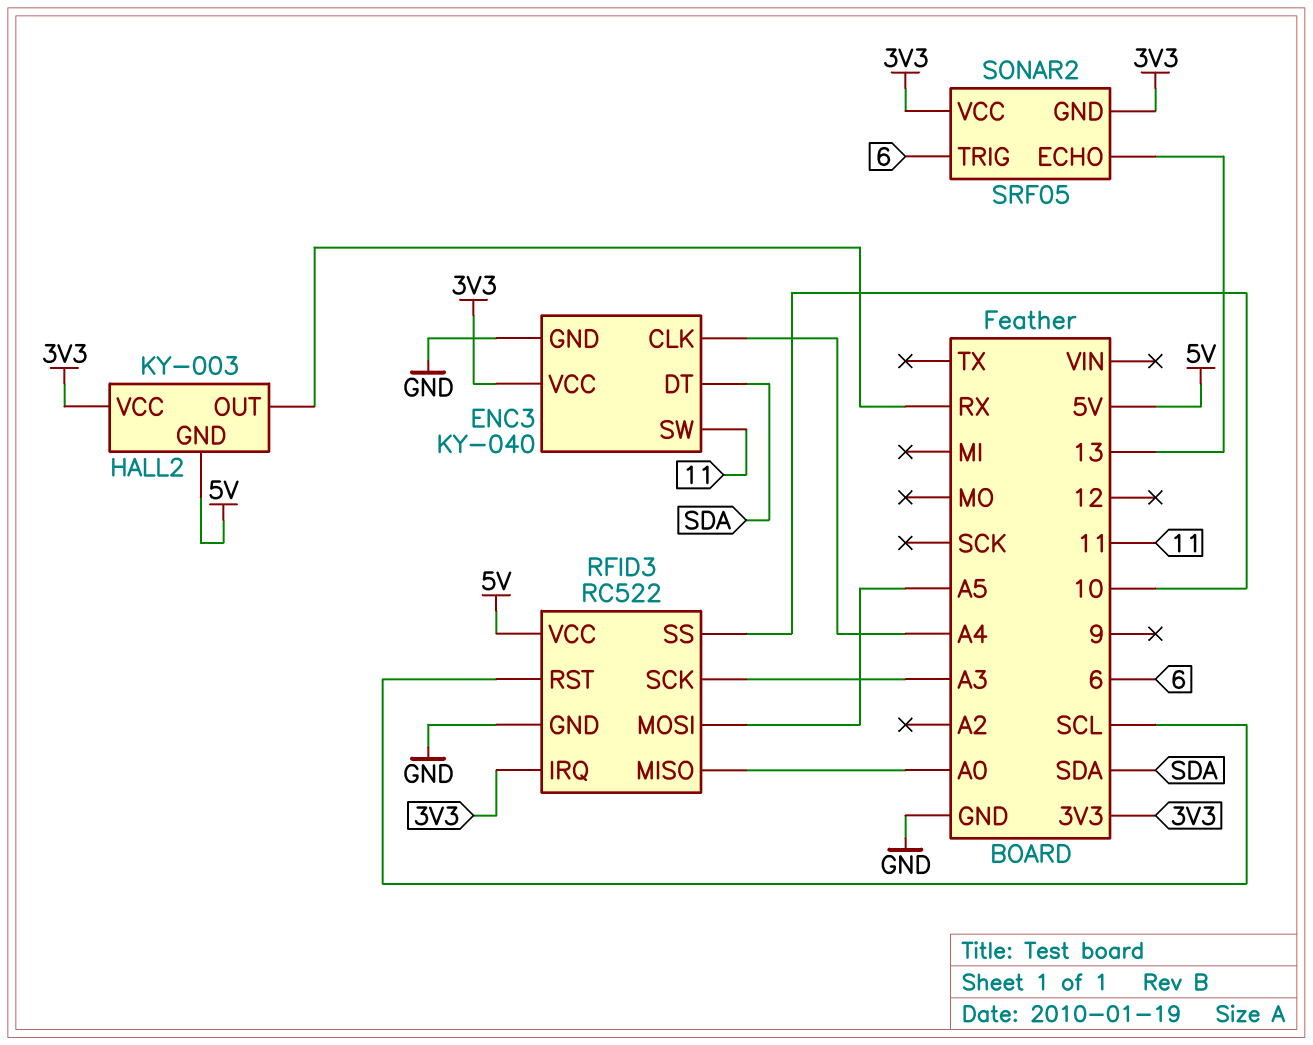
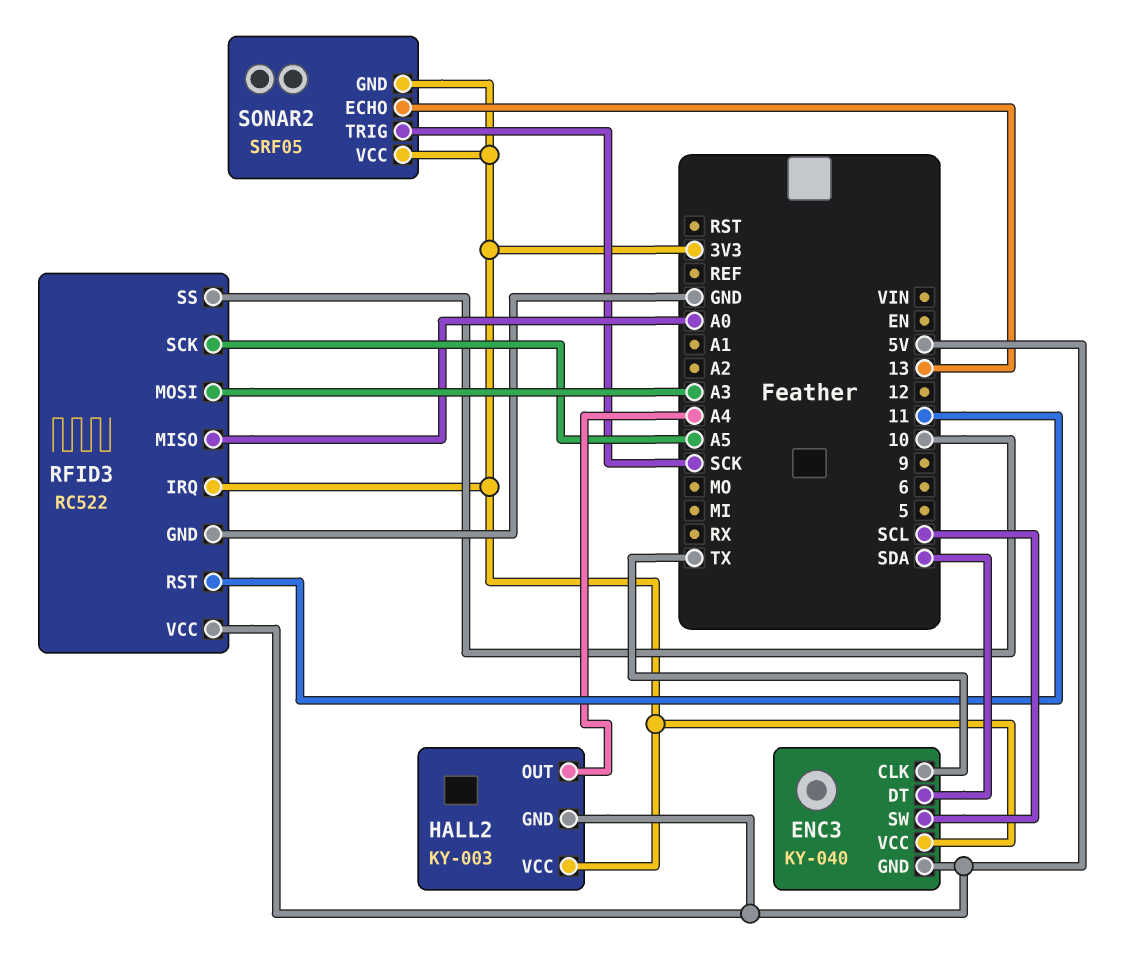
ENC3 pin CLK: A4 -> TX
ENC3 pin GND: GND -> 5V
ENC3 pin SW: 11 -> SCL
HALL2 pin OUT: RX -> A4
RFID3 pin MOSI: A5 -> A3
RFID3 pin RST: SCL -> 11
RFID3 pin SCK: A3 -> A5
SONAR2 pin TRIG: 6 -> SCK

